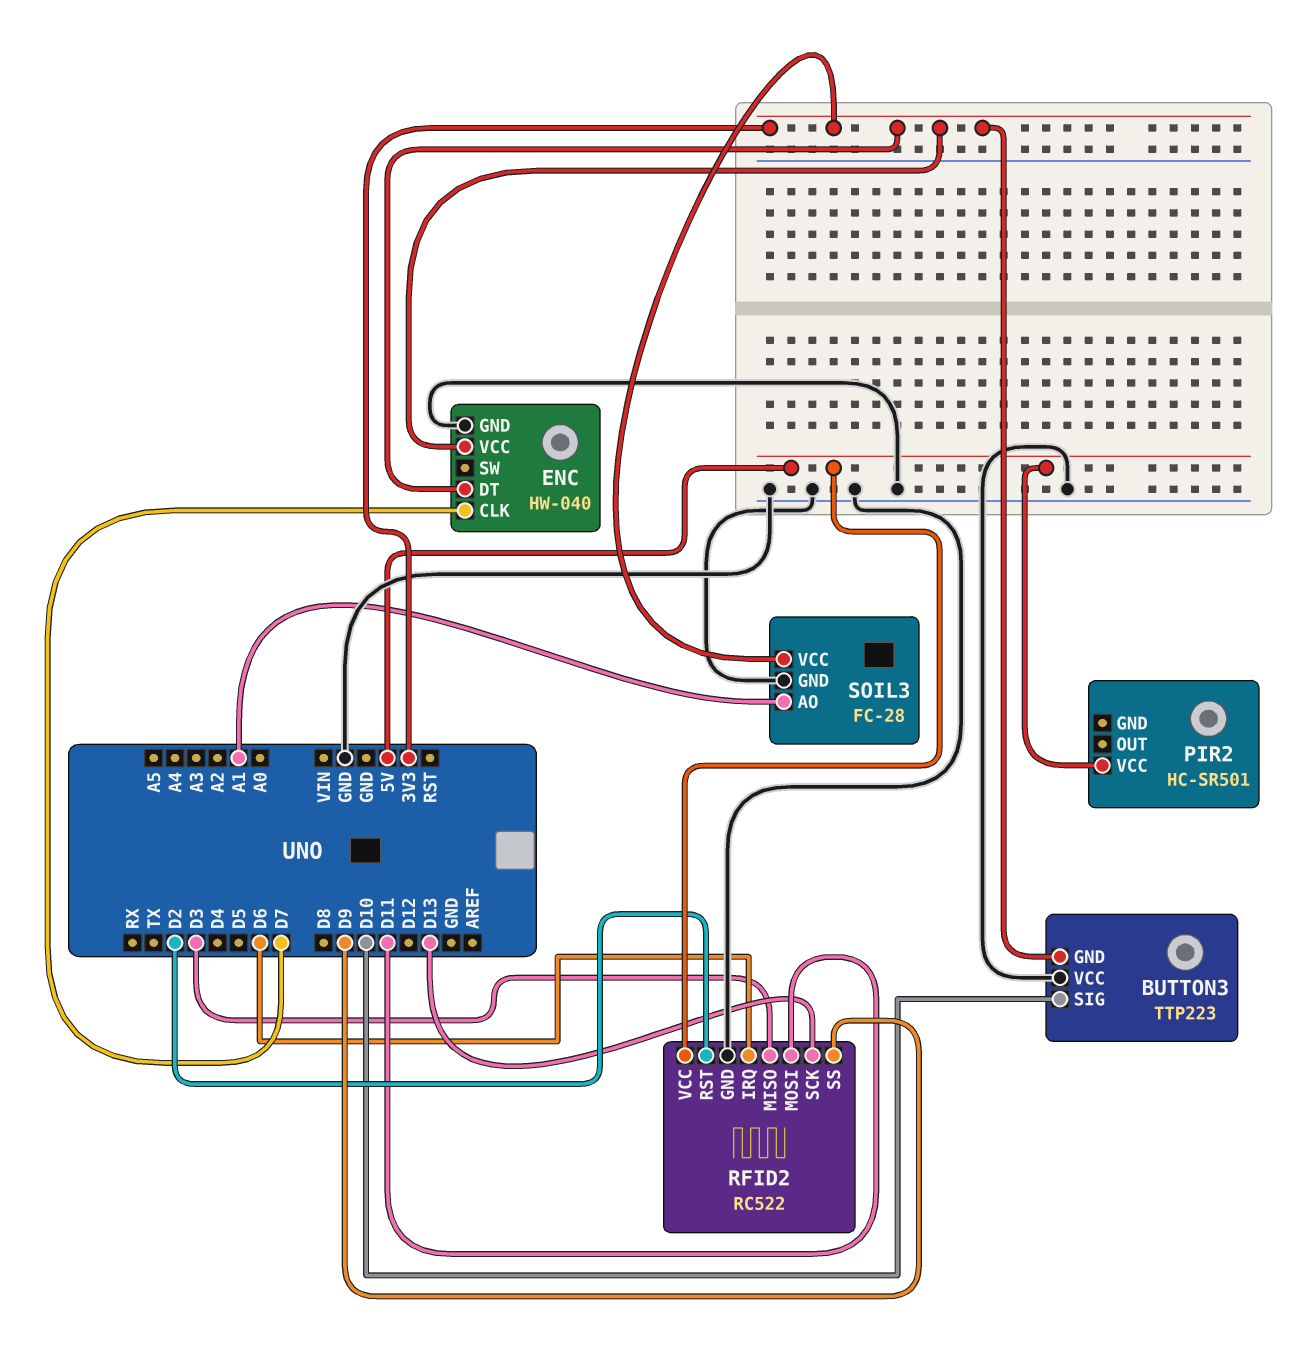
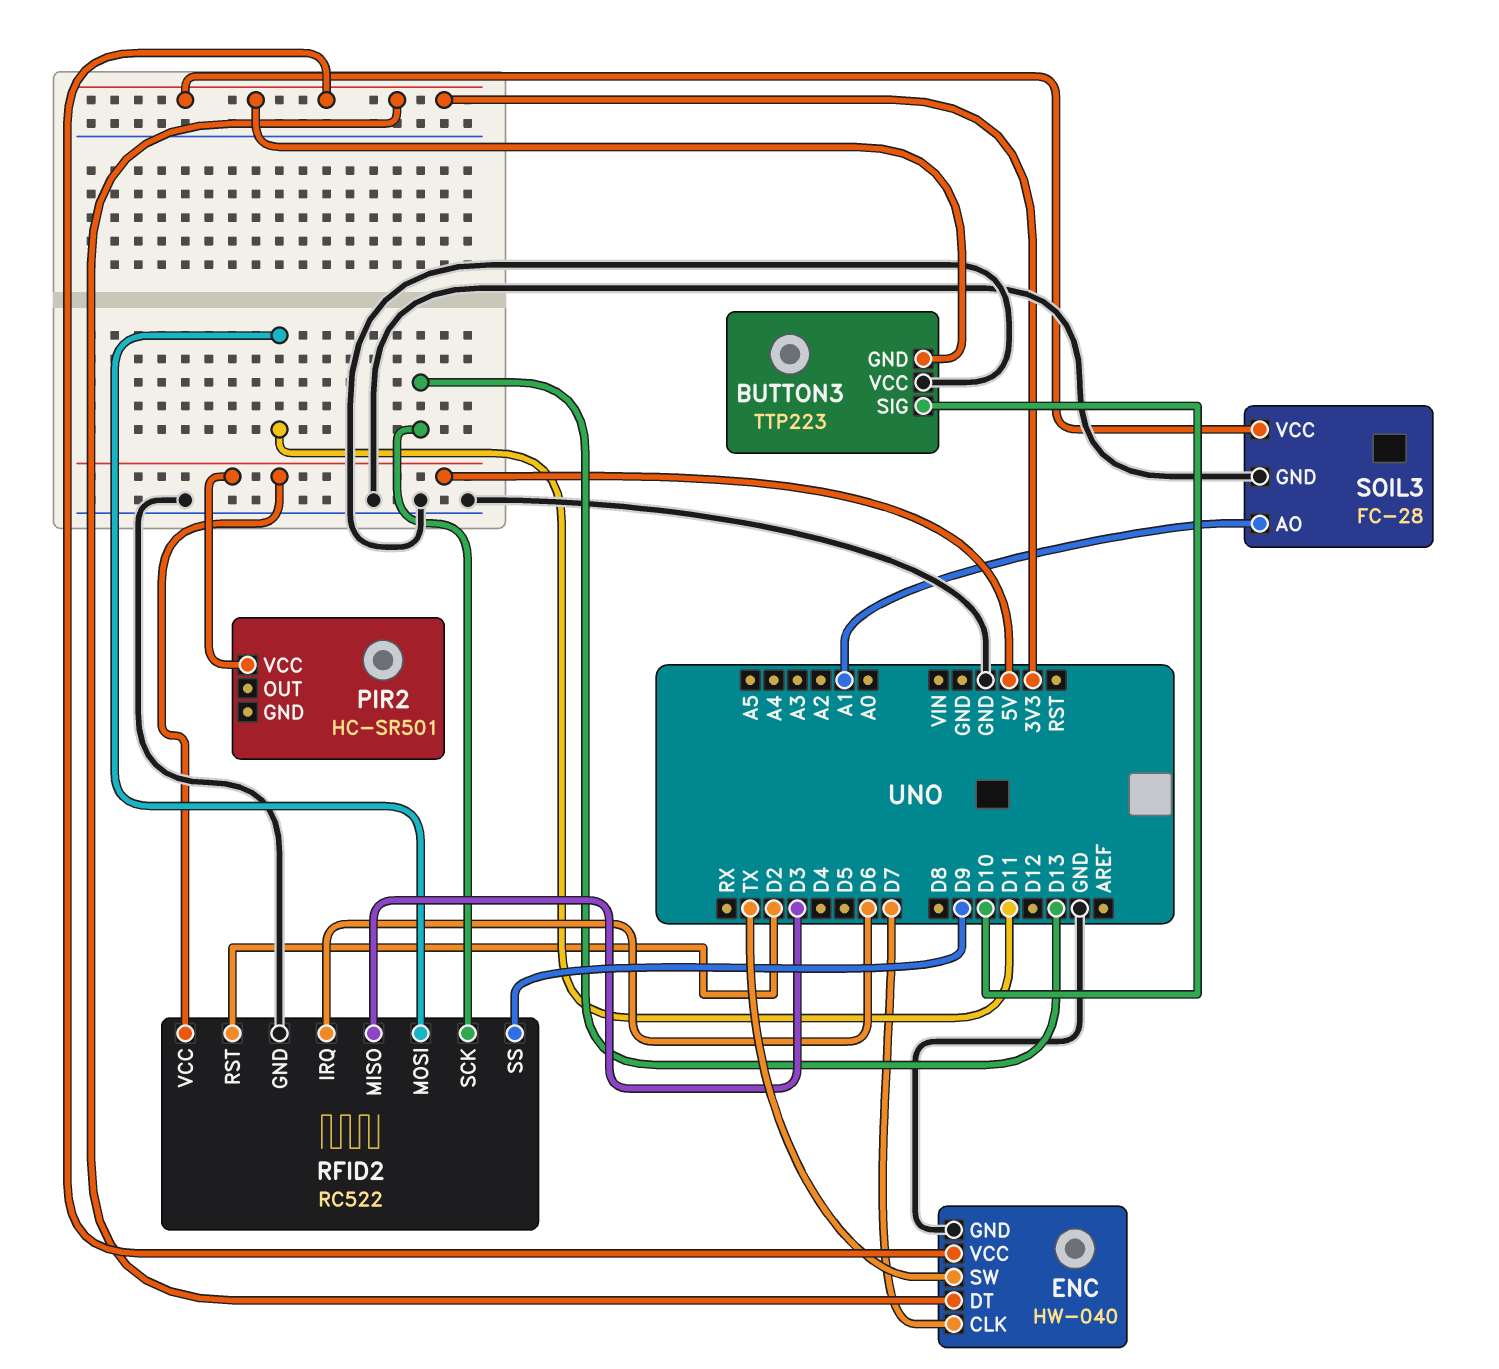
ENC pin SW: none -> TX

